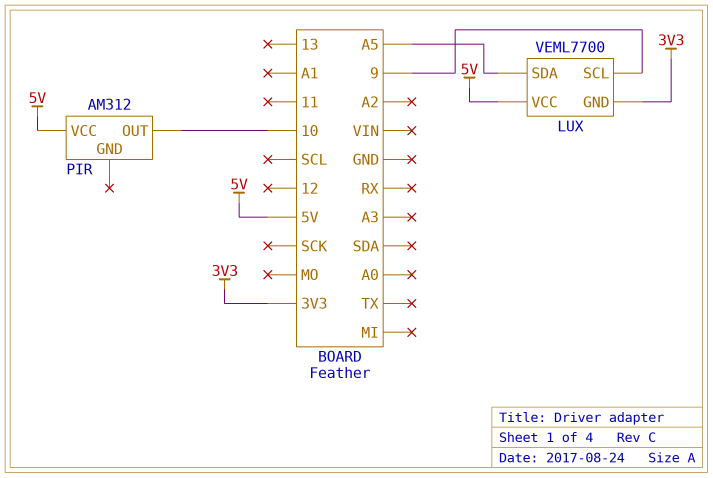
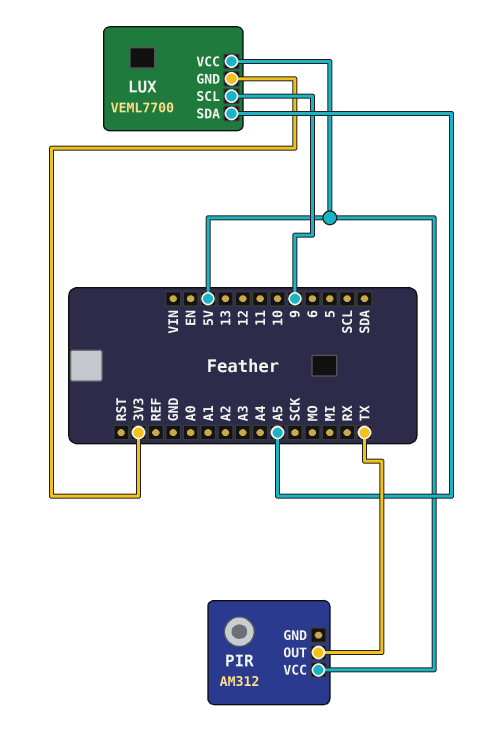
PIR pin OUT: 10 -> TX

